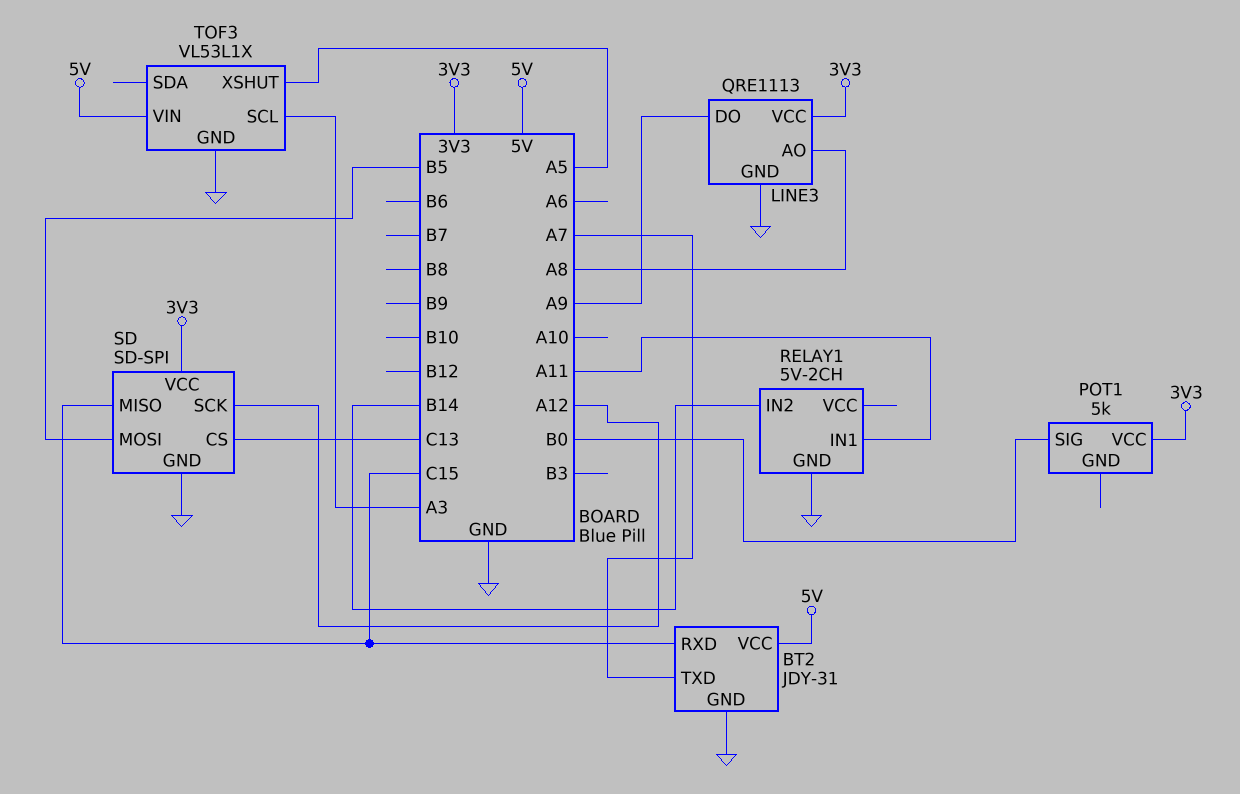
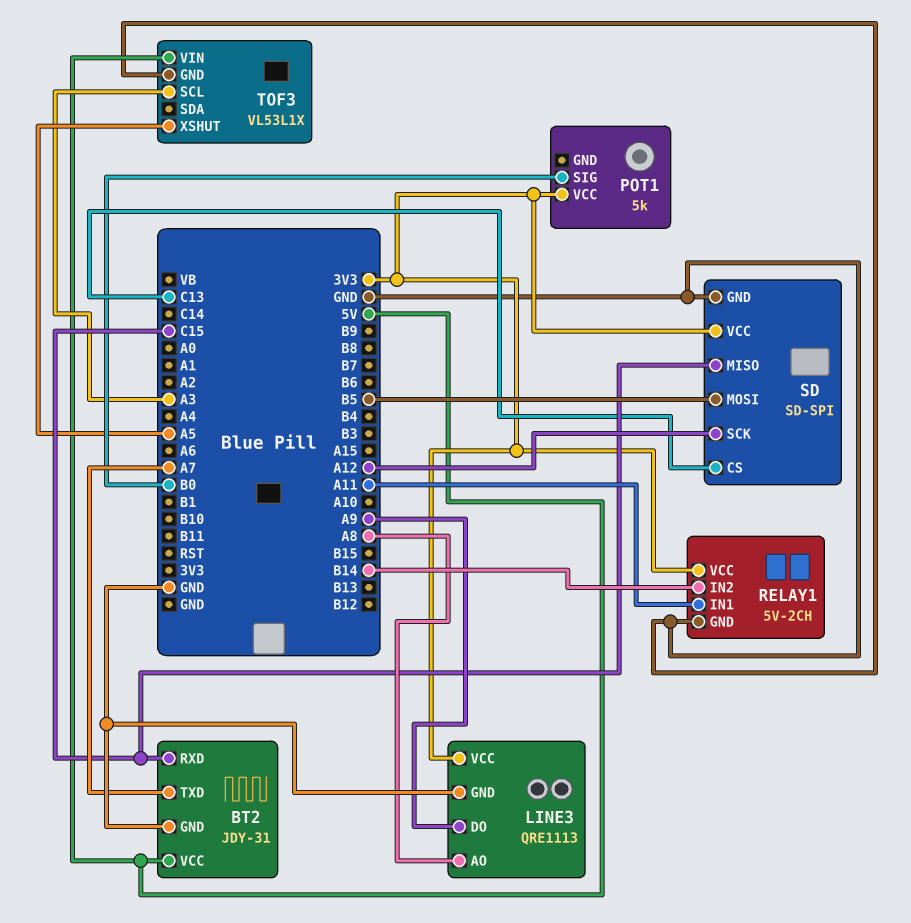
RELAY1 pin VCC: none -> 3V3

